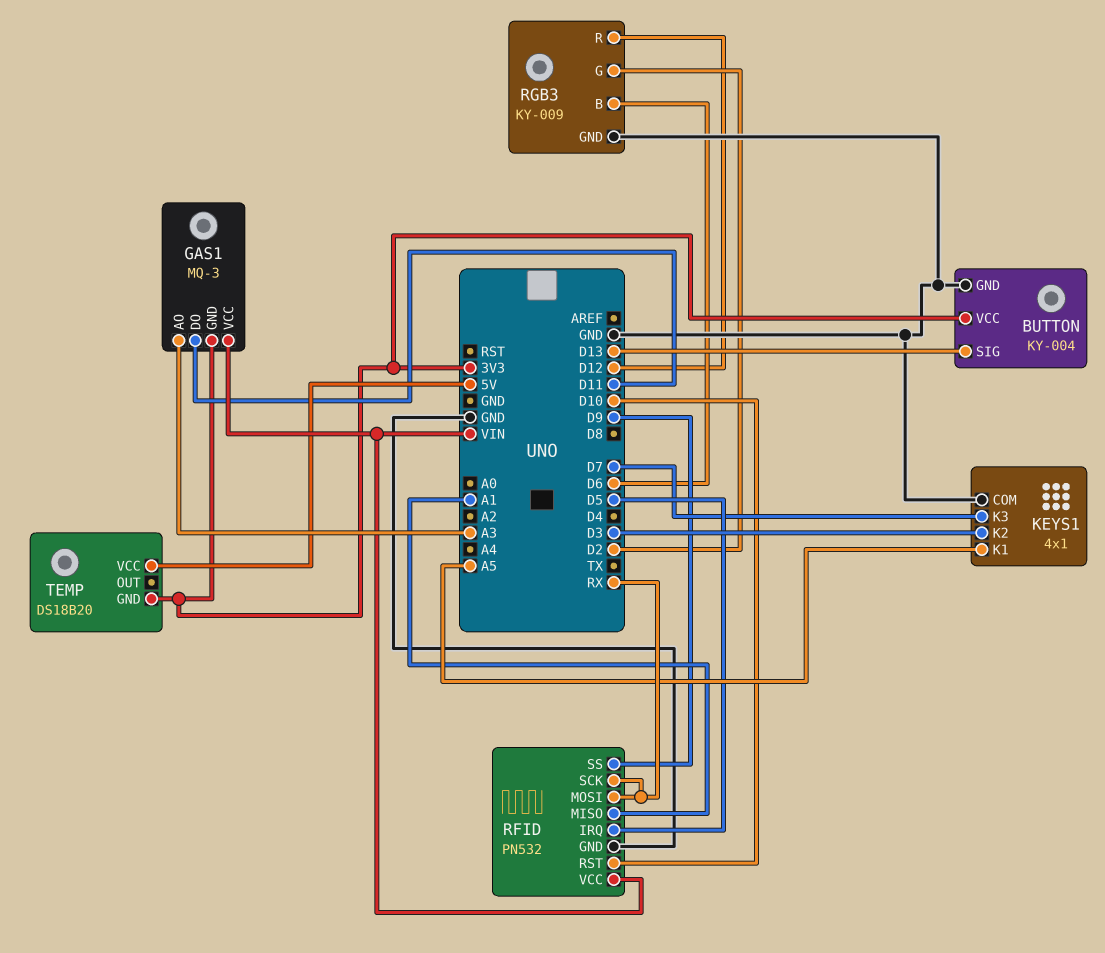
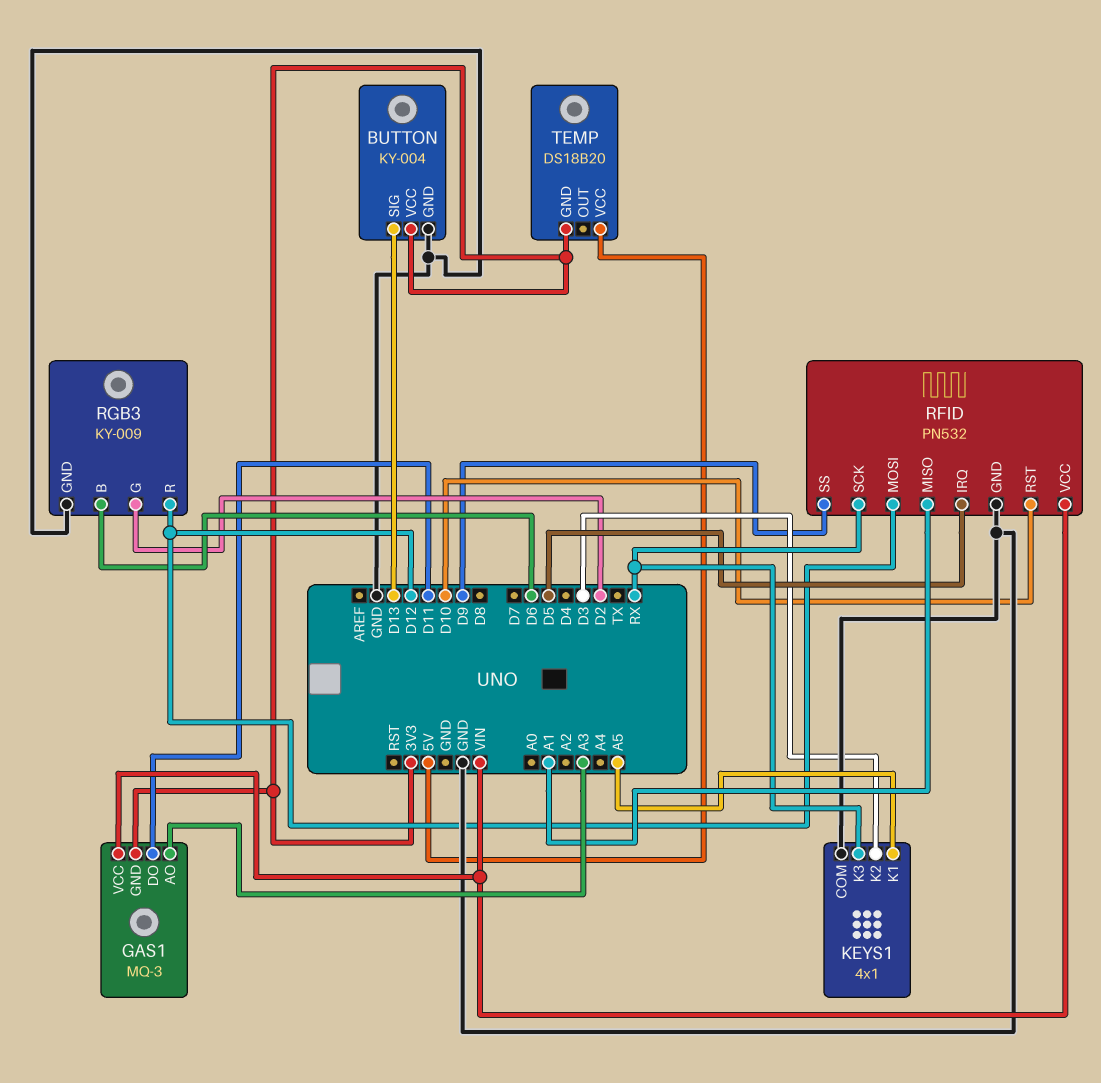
KEYS1 pin K3: D7 -> RX
RFID pin MOSI: RX -> D12

